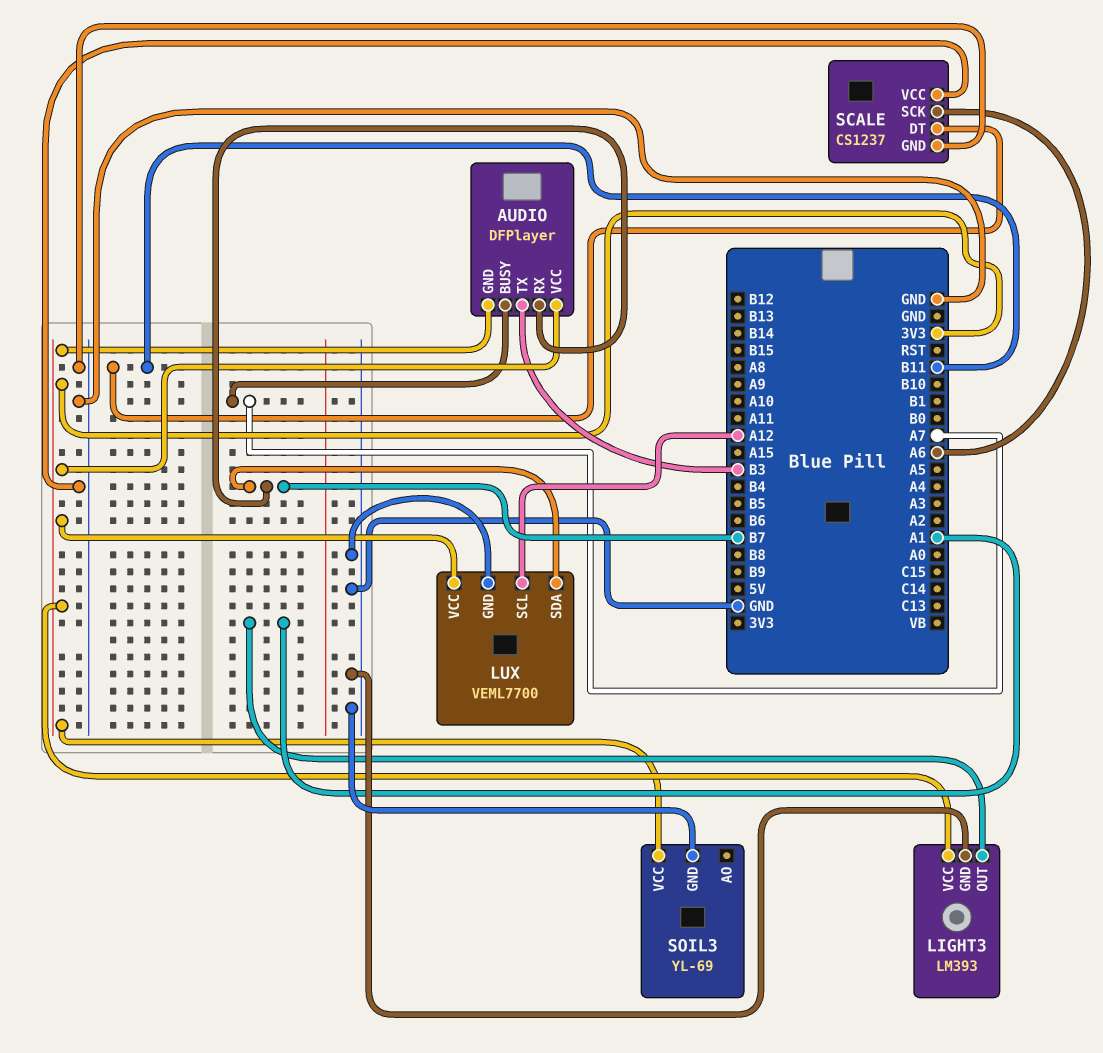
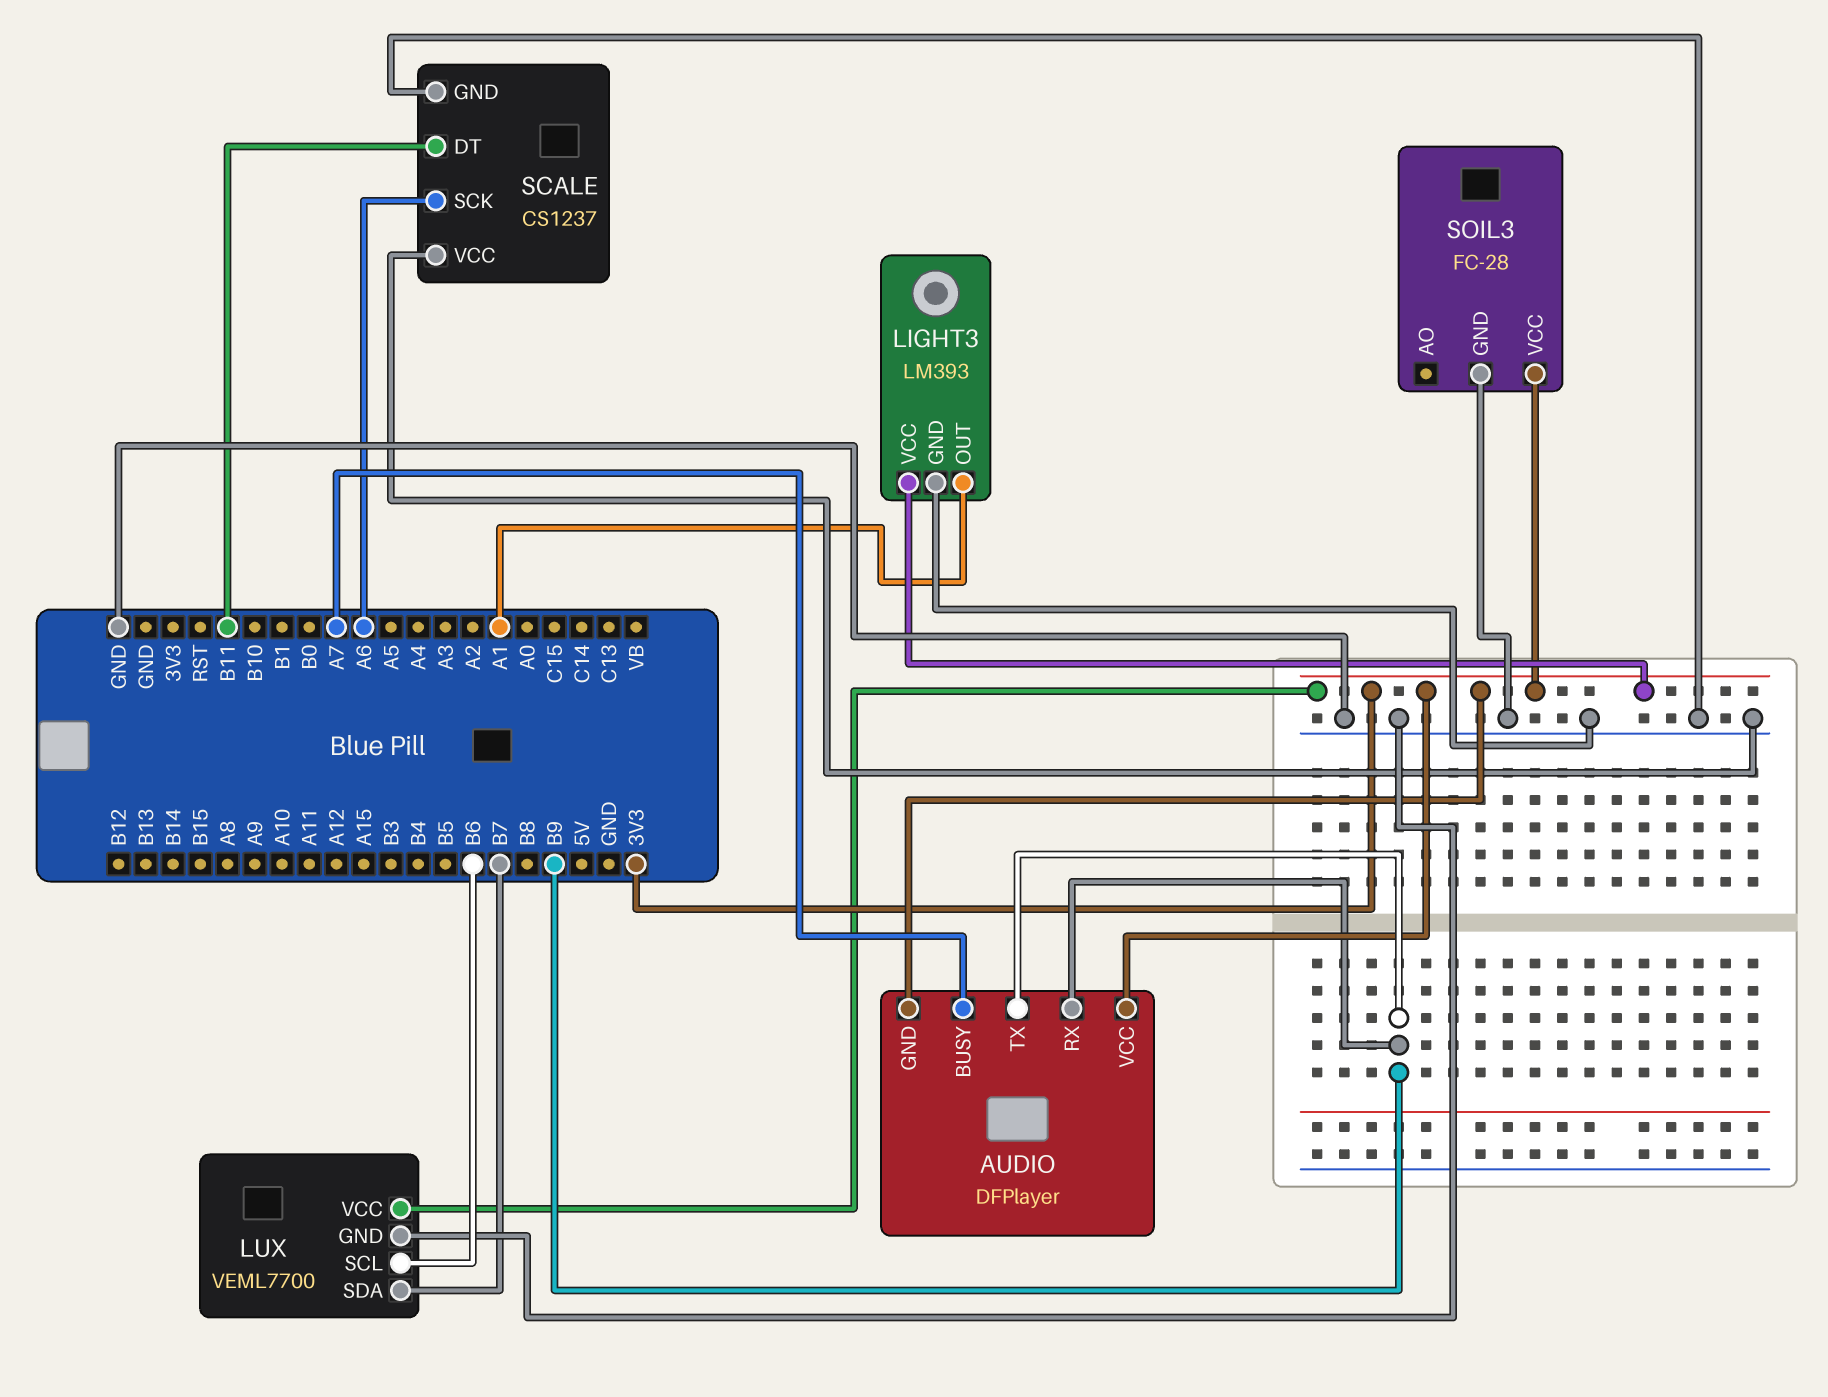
AUDIO pin RX: B7 -> B9
AUDIO pin TX: B3 -> B9
LUX pin SCL: A12 -> B6
SOIL3: YL-69 -> FC-28

